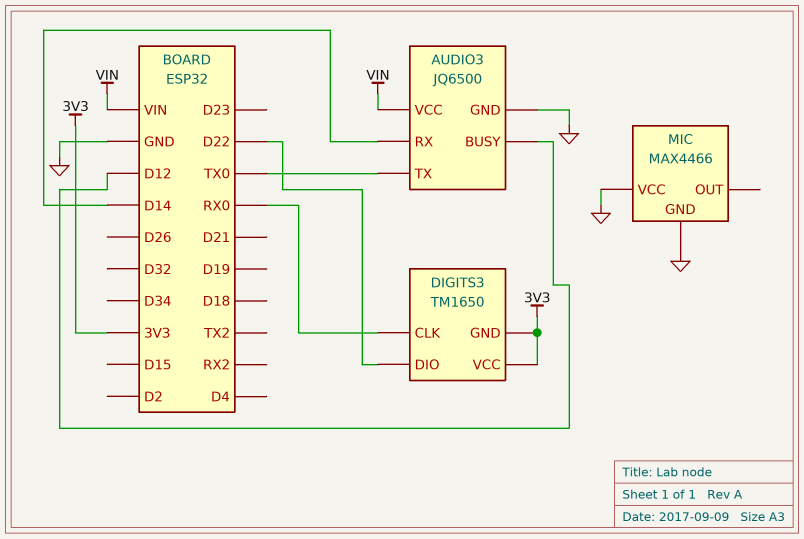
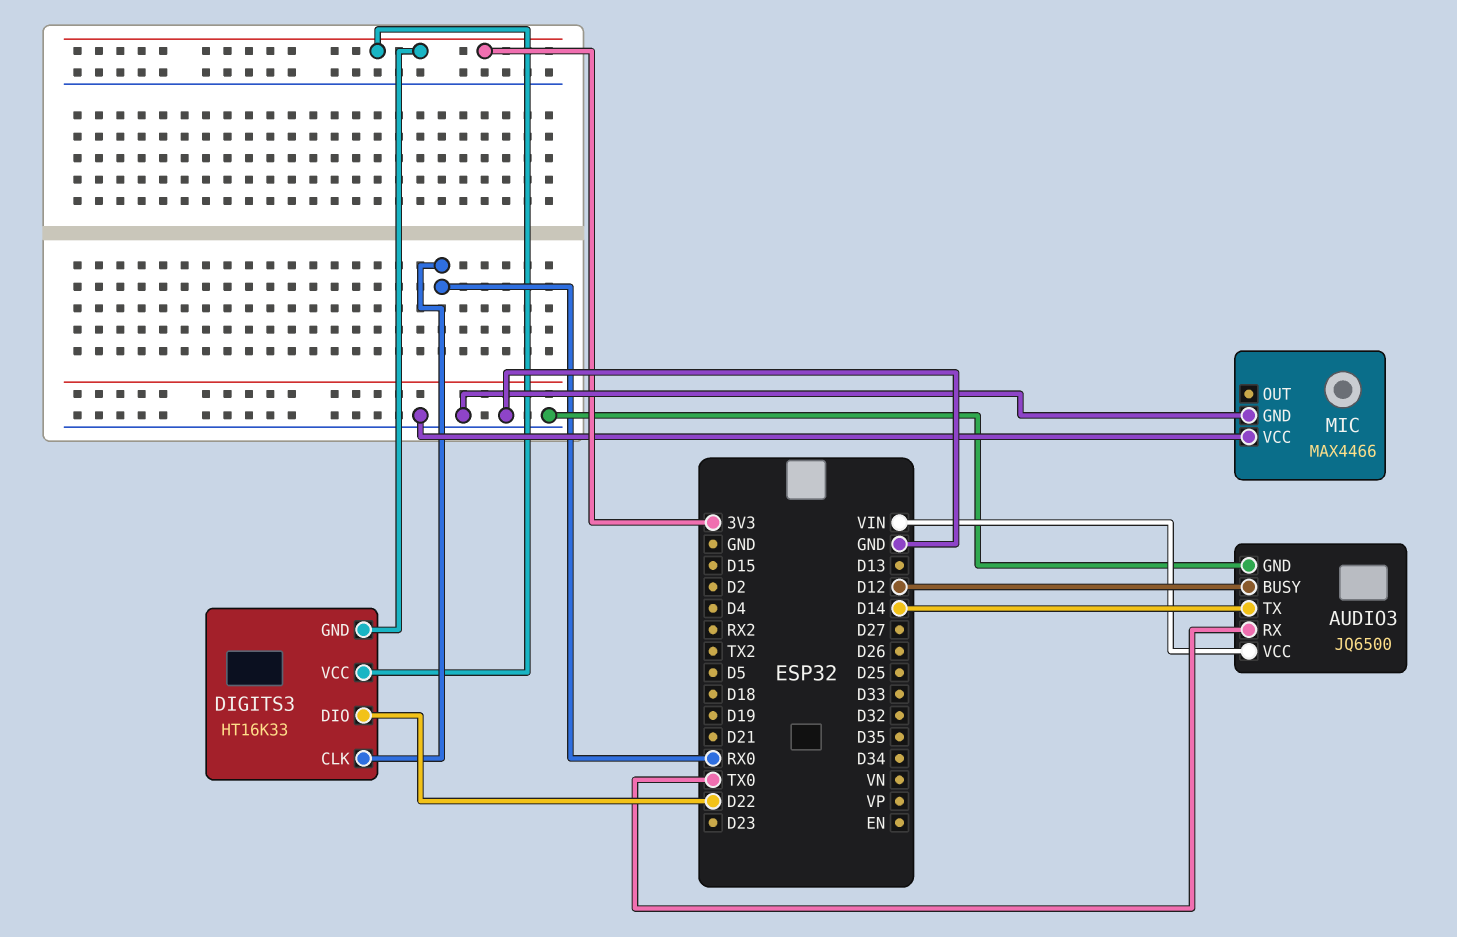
AUDIO3 pin RX: D14 -> TX0
AUDIO3 pin TX: TX0 -> D14
DIGITS3: TM1650 -> HT16K33

